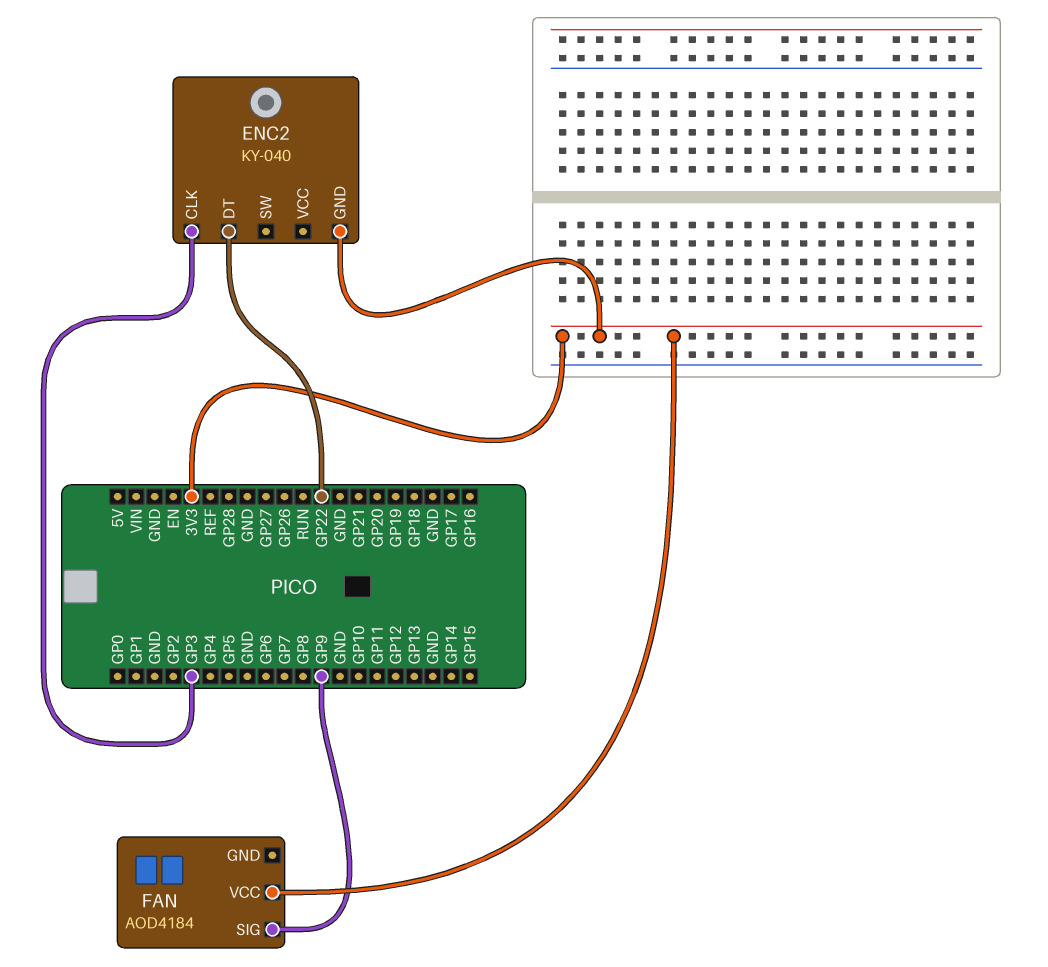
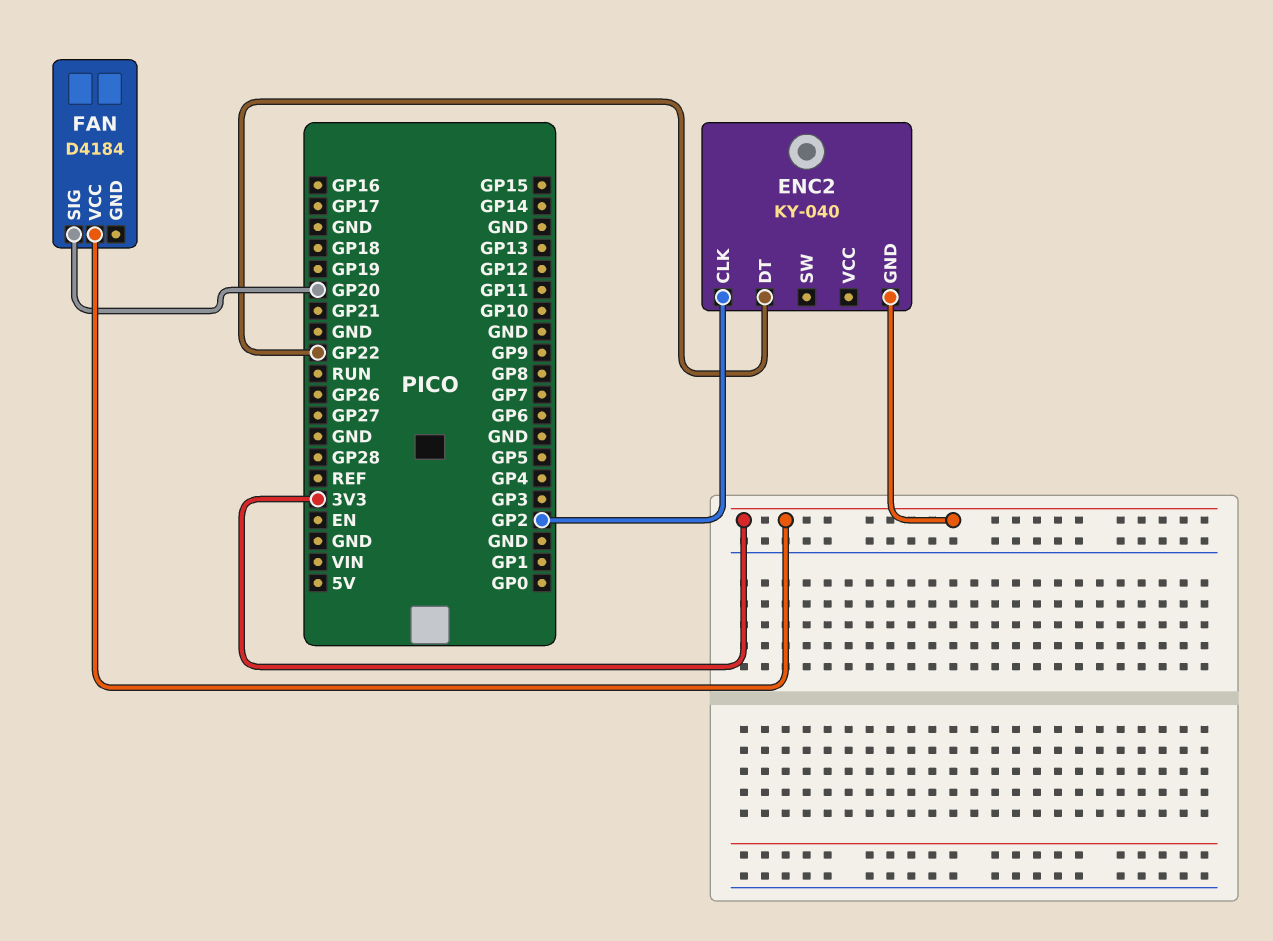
ENC2 pin CLK: GP3 -> GP2
FAN: AOD4184 -> D4184
FAN pin SIG: GP9 -> GP20

